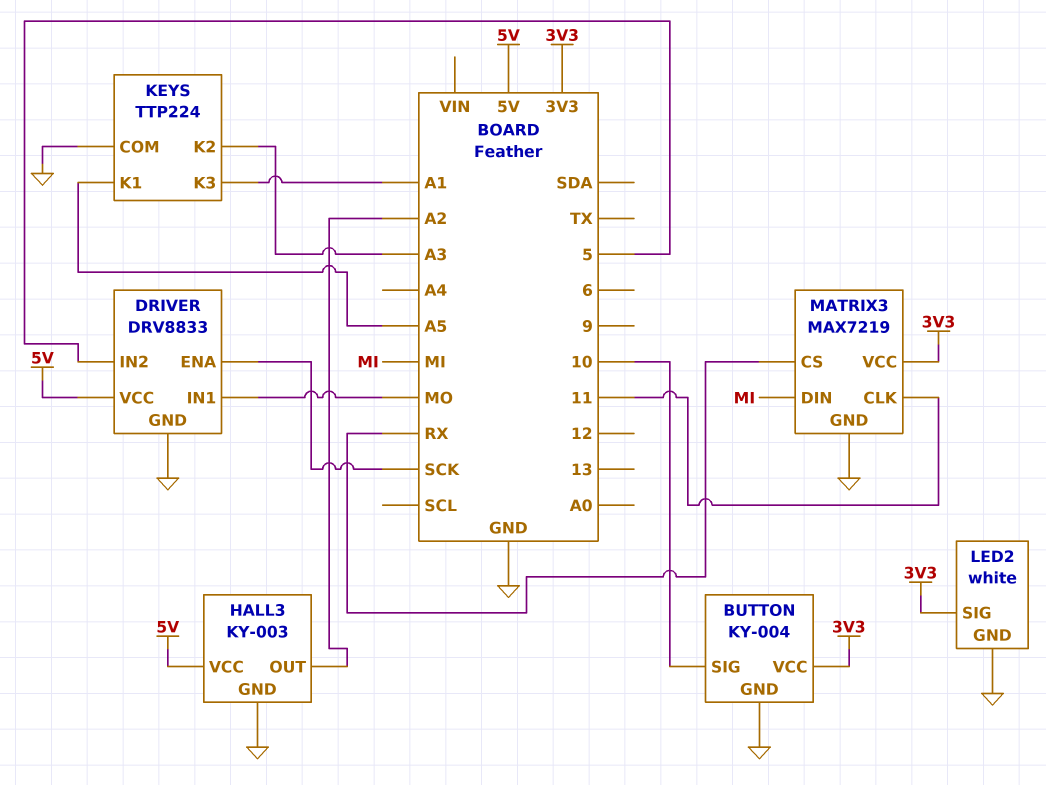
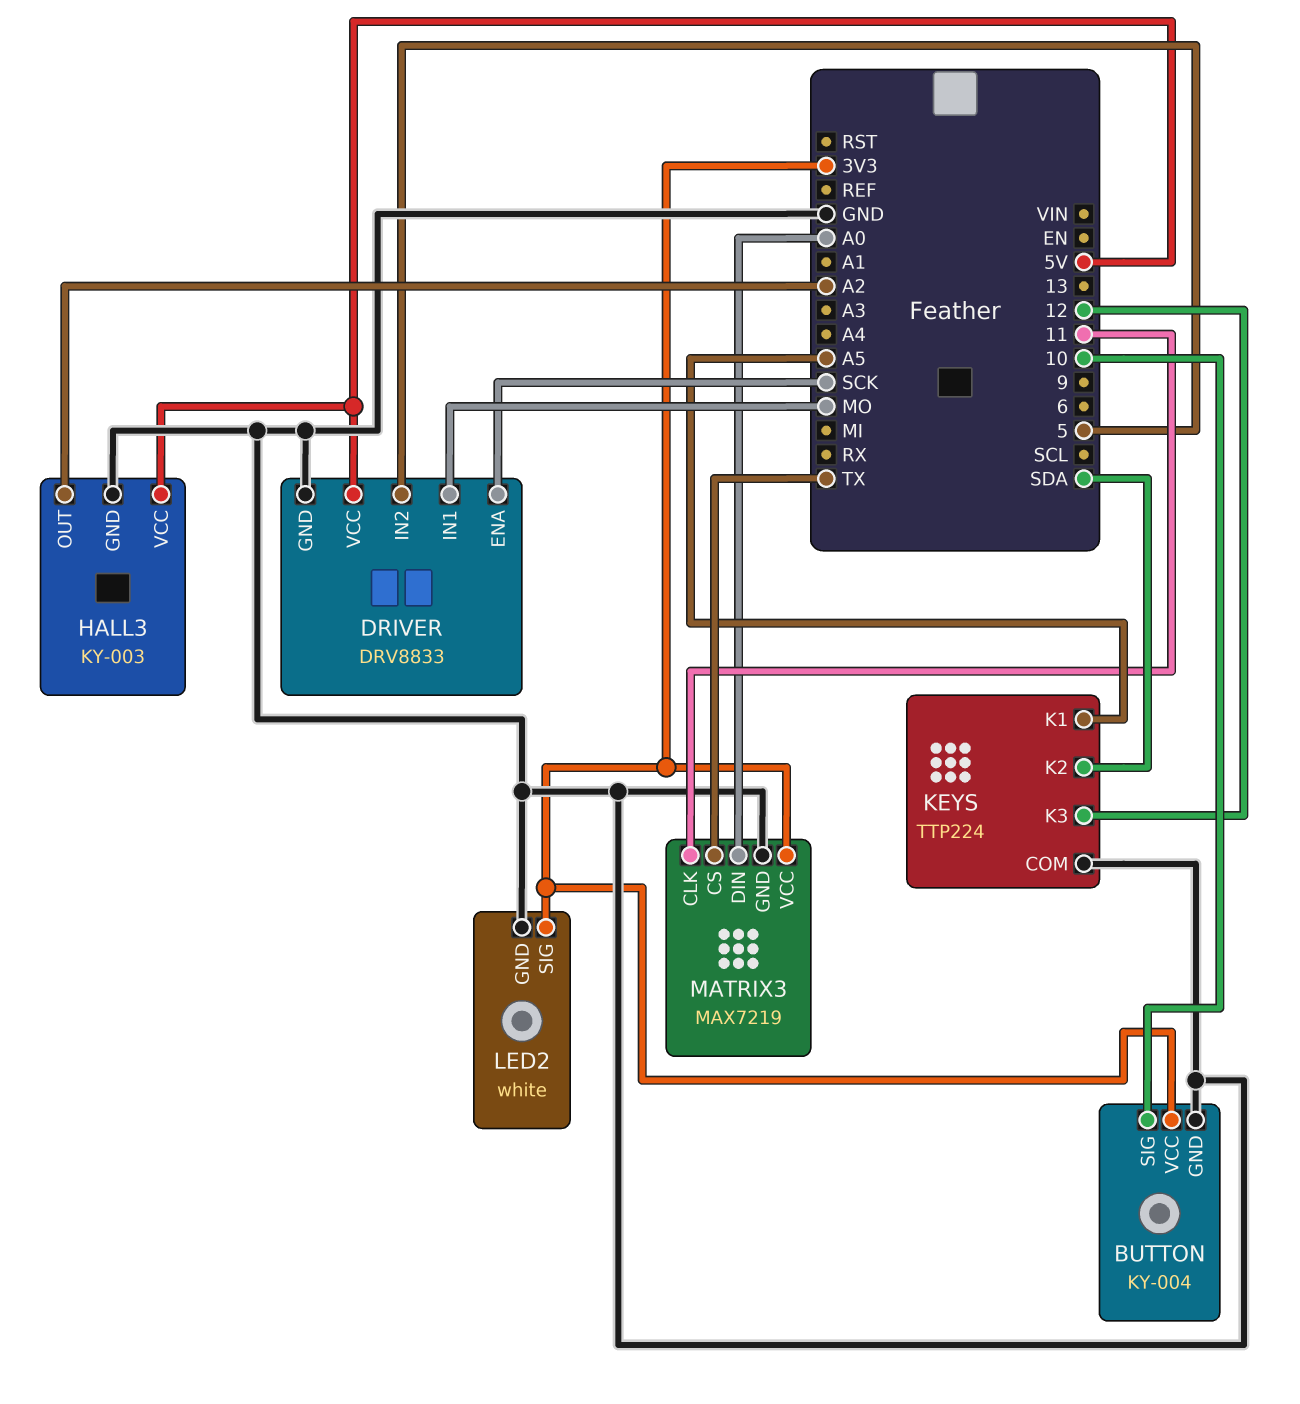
KEYS pin K2: A3 -> SDA
KEYS pin K3: A1 -> 12
MATRIX3 pin CS: RX -> TX
MATRIX3 pin DIN: MI -> A0

